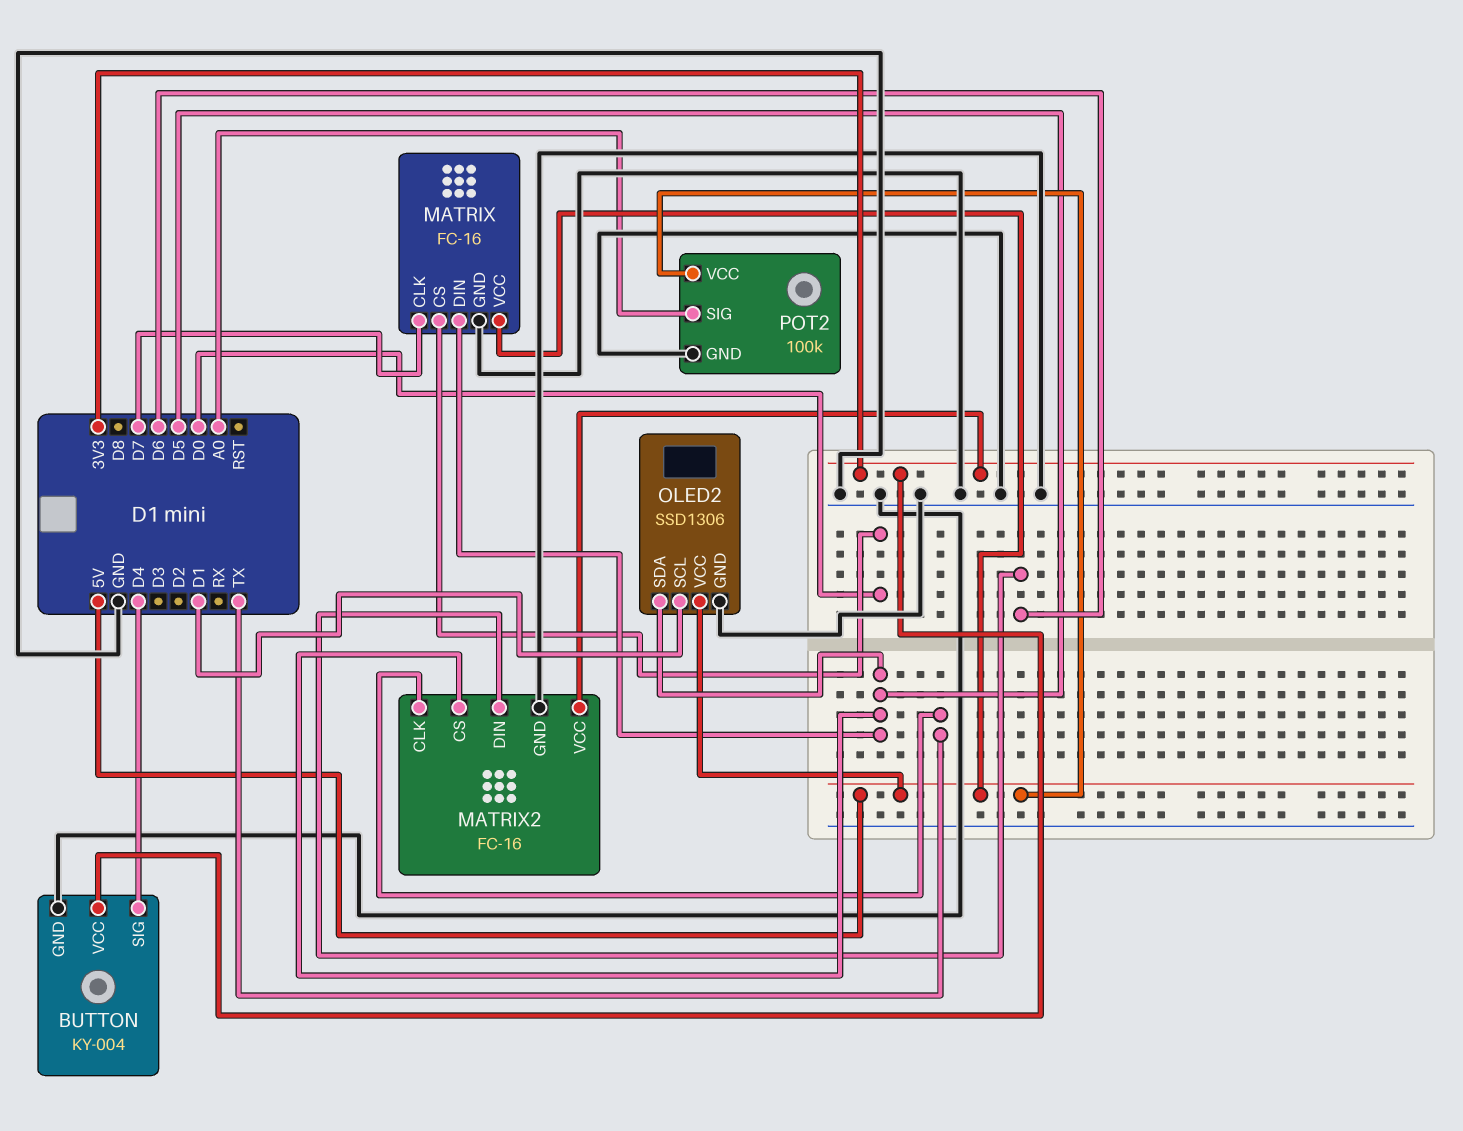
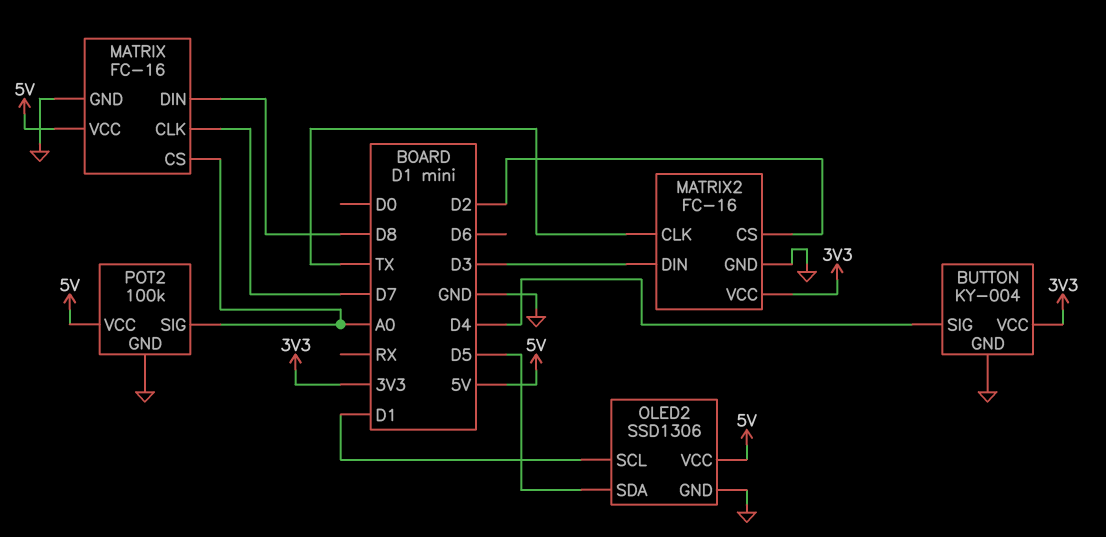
MATRIX pin CS: D0 -> A0
MATRIX pin DIN: D5 -> D8
MATRIX2 pin CS: D5 -> D2
MATRIX2 pin DIN: D6 -> D3

